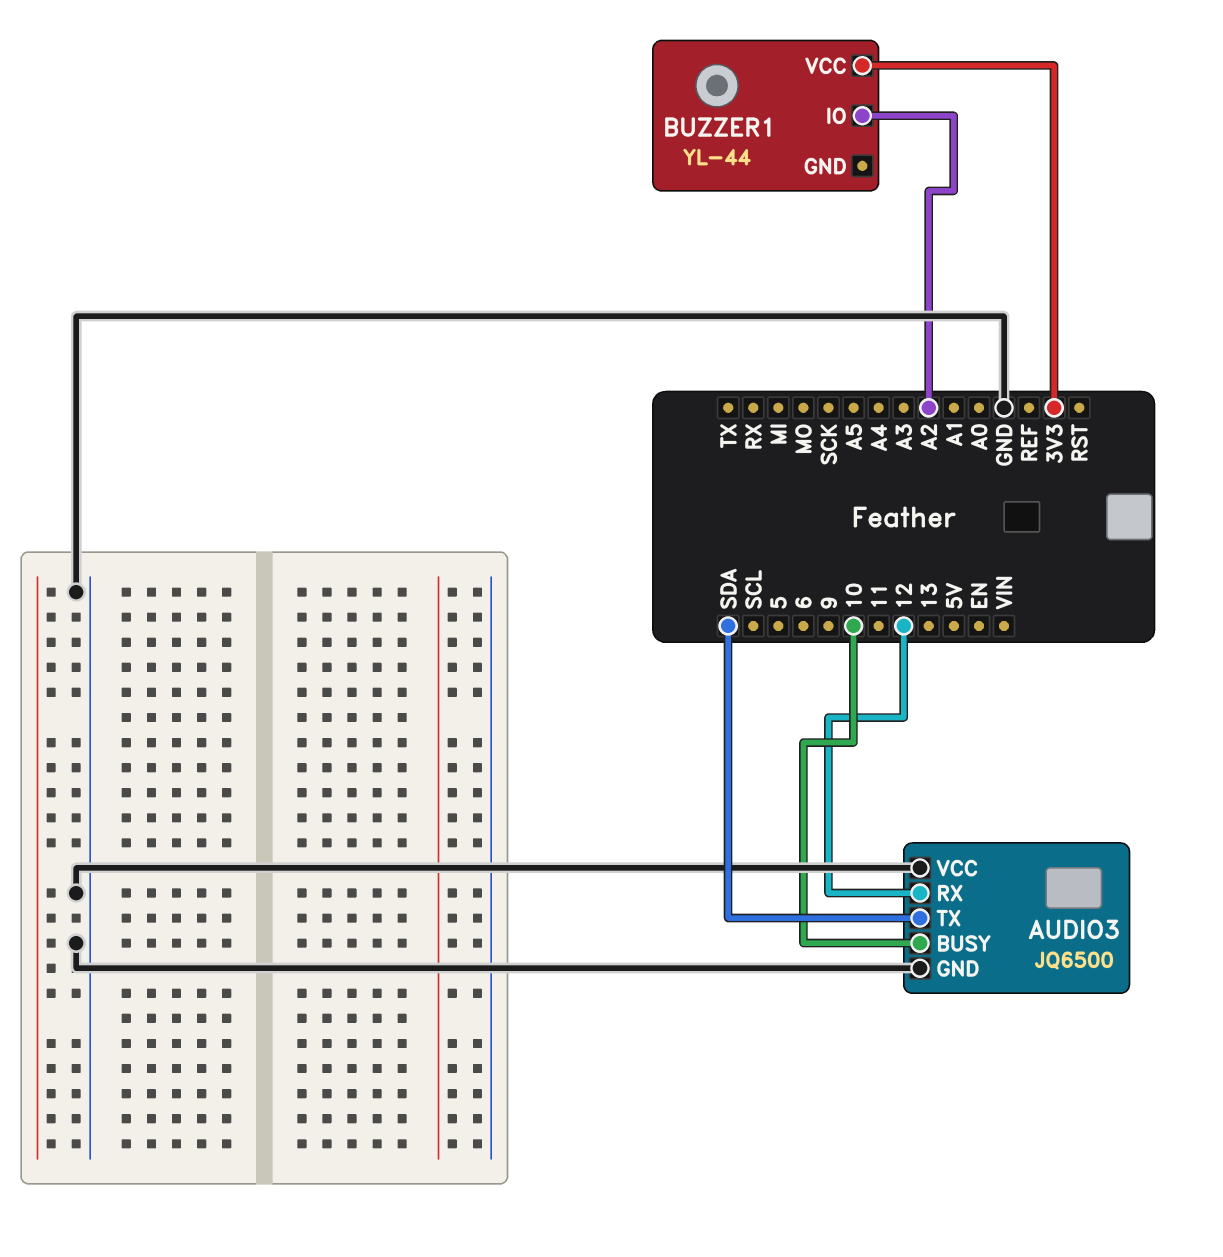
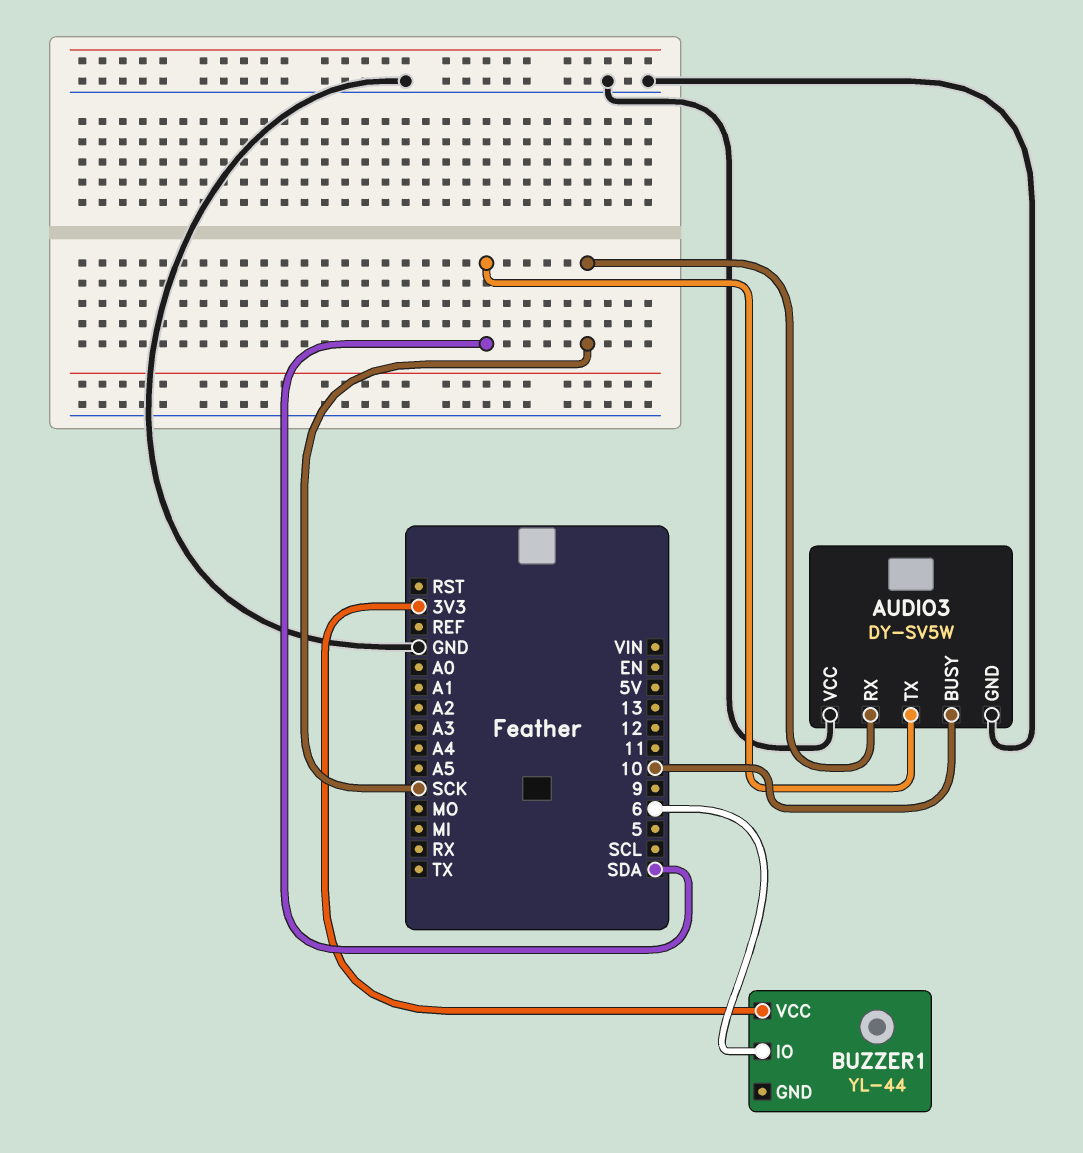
AUDIO3: JQ6500 -> DY-SV5W
AUDIO3 pin RX: 12 -> SCK
BUZZER1 pin IO: A2 -> 6

